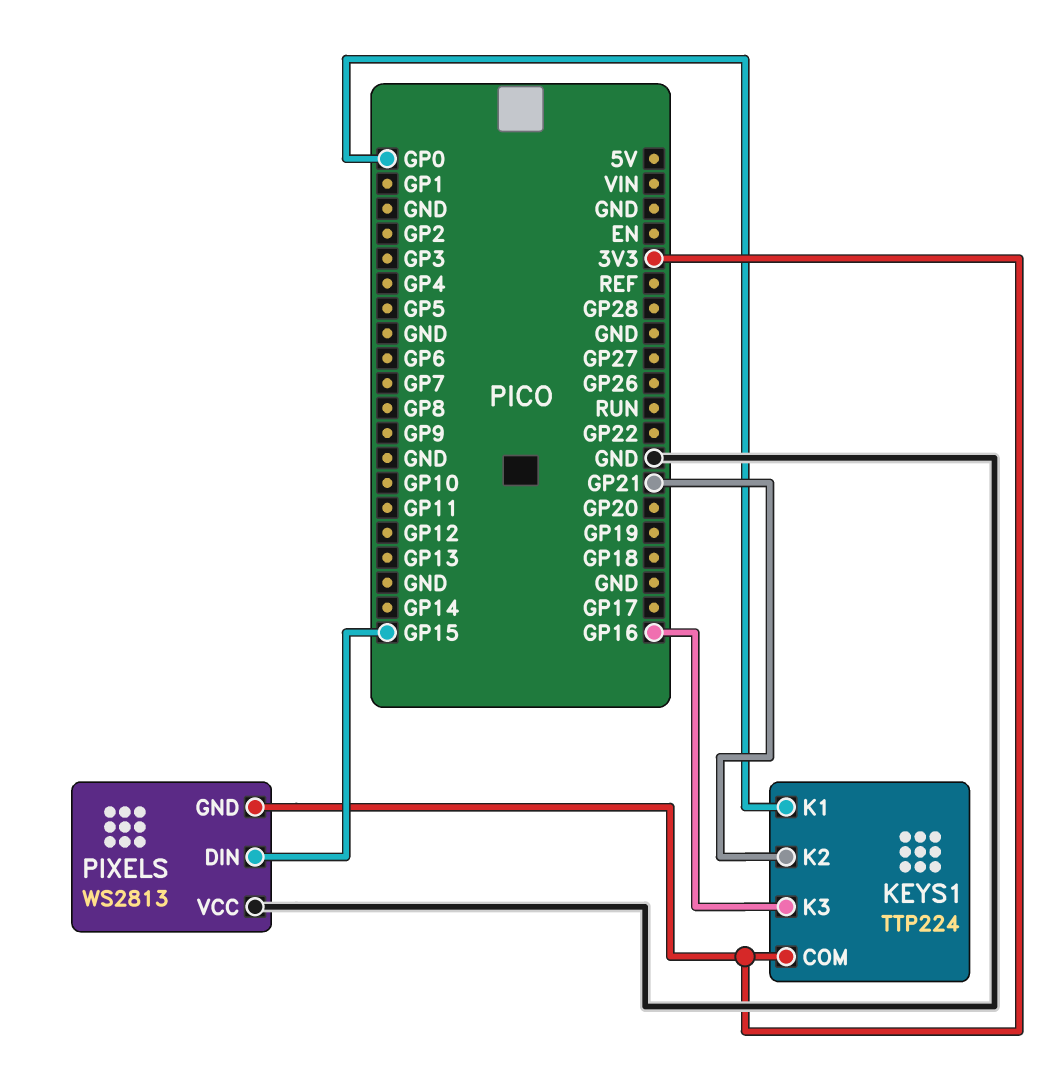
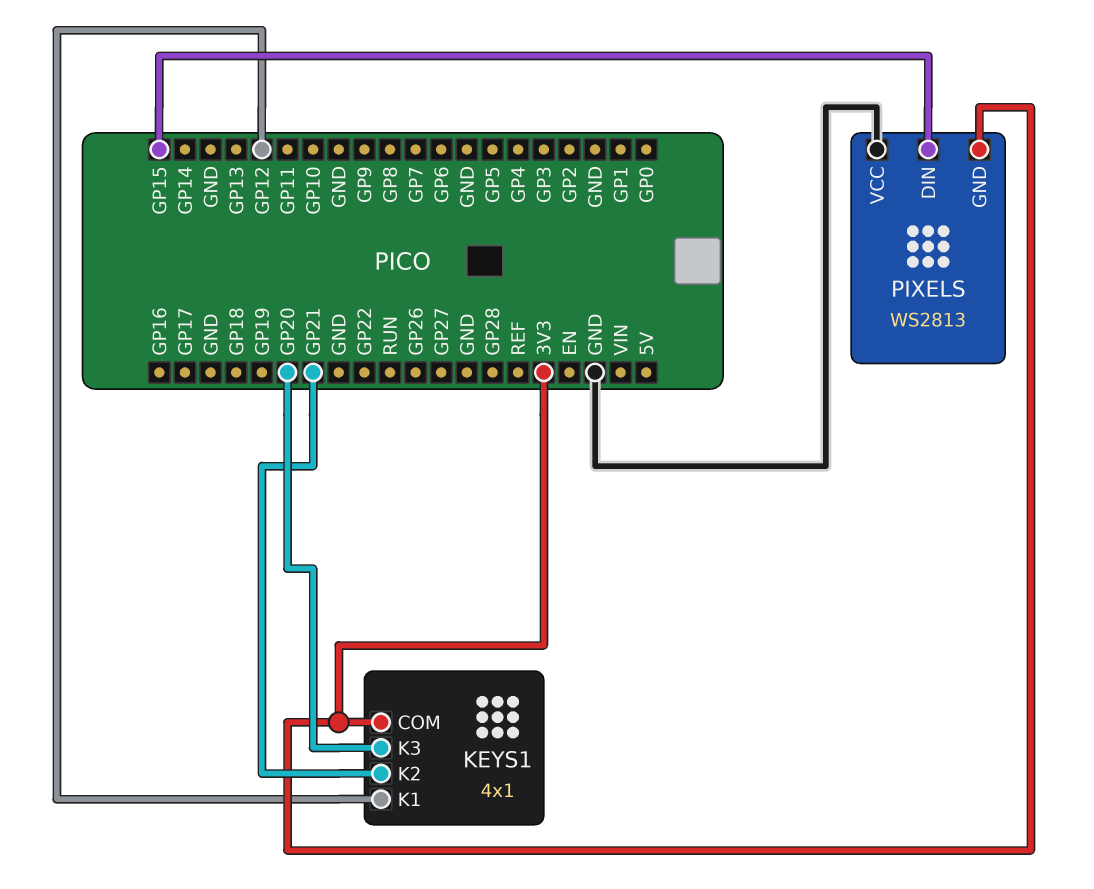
KEYS1: TTP224 -> 4x1
KEYS1 pin K1: GP0 -> GP12
KEYS1 pin K3: GP16 -> GP20

